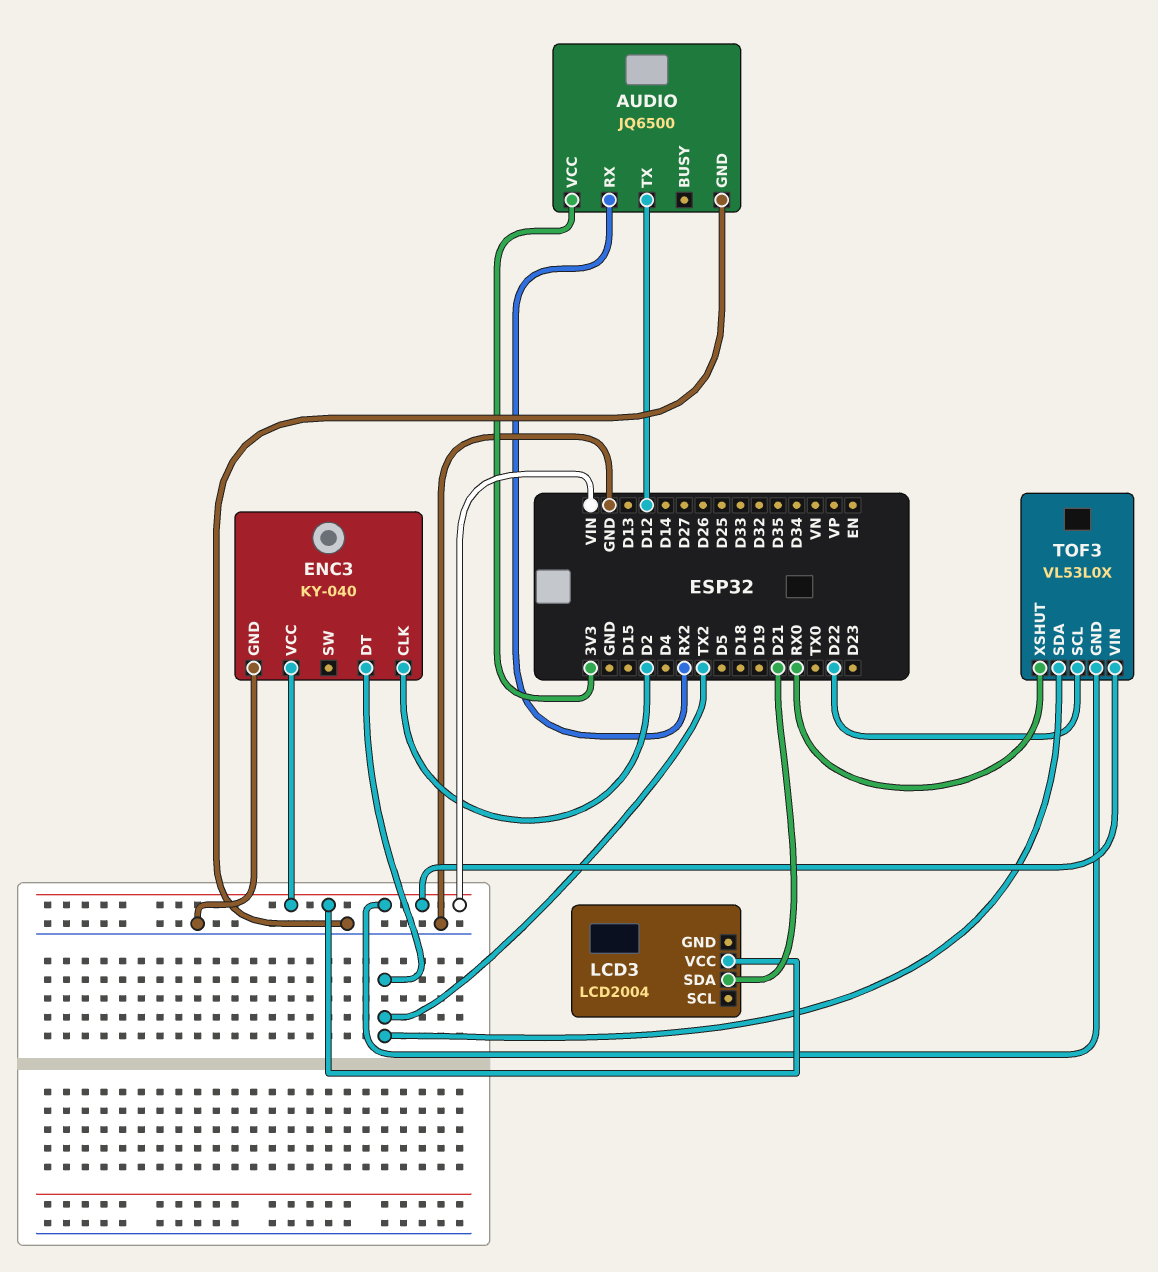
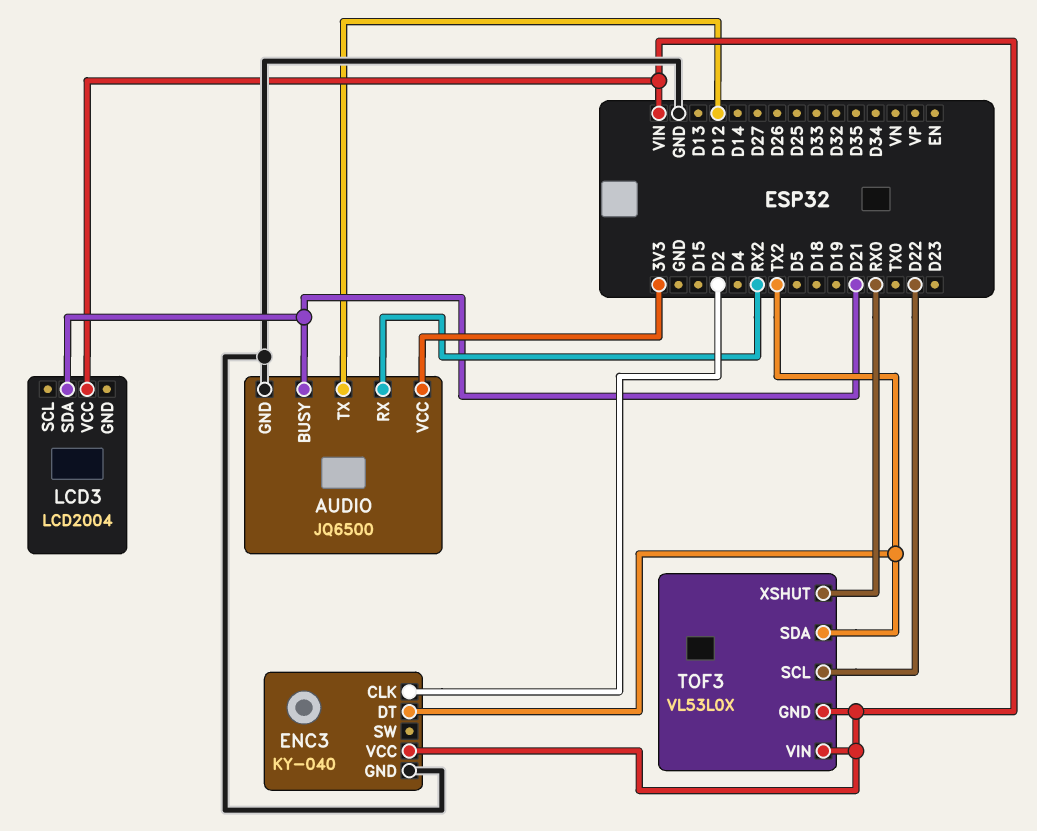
AUDIO pin BUSY: none -> D21

